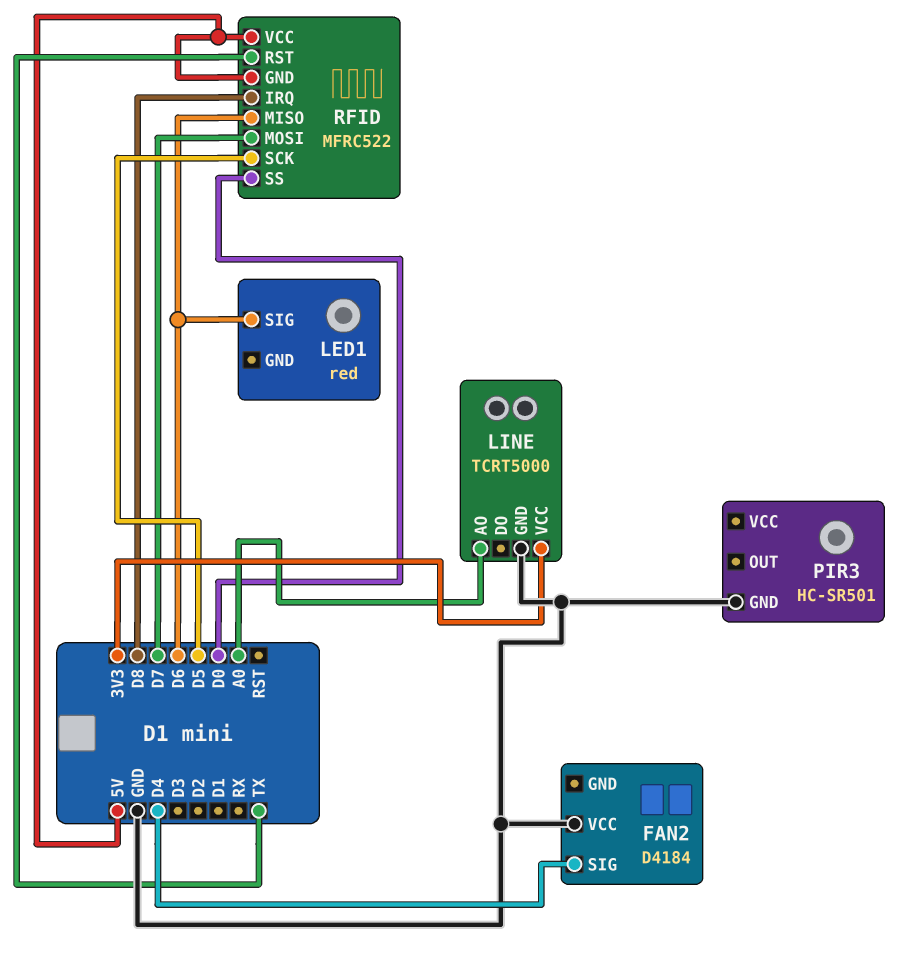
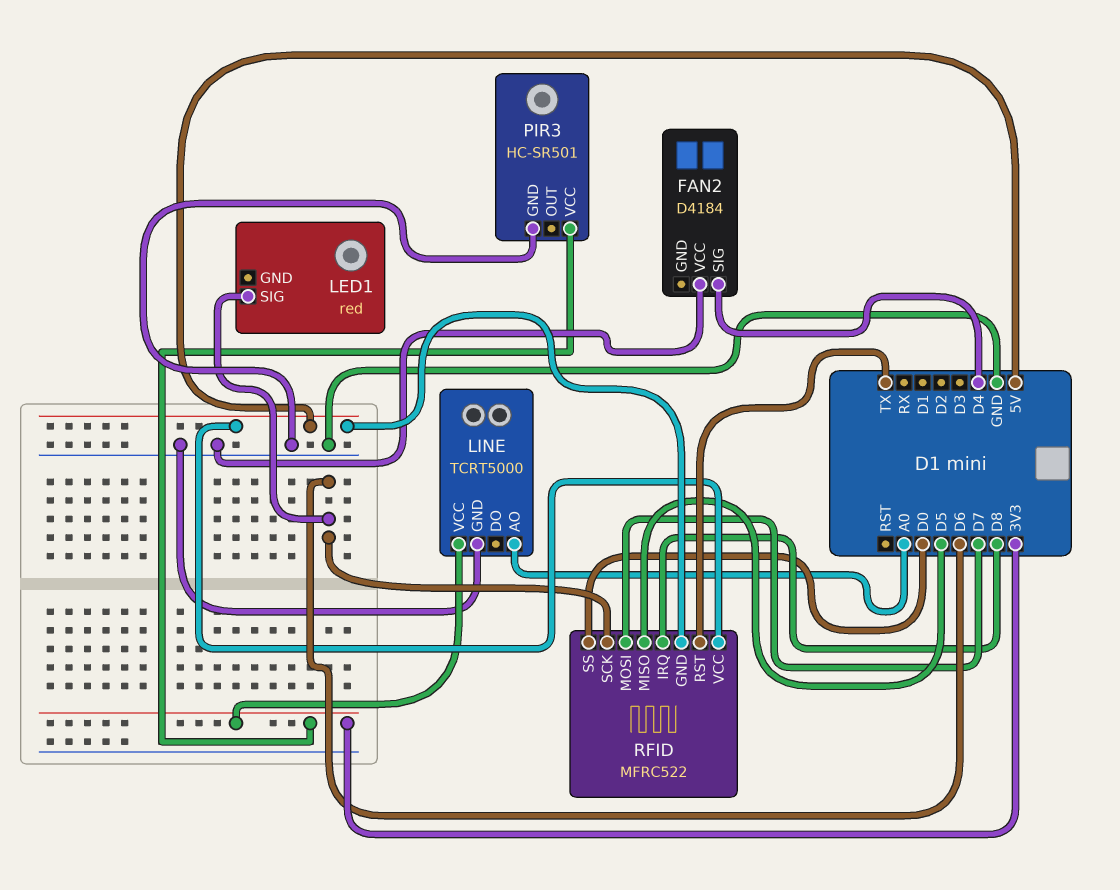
PIR3 pin VCC: none -> 3V3
RFID pin MISO: D6 -> D5
RFID pin SCK: D5 -> D6

